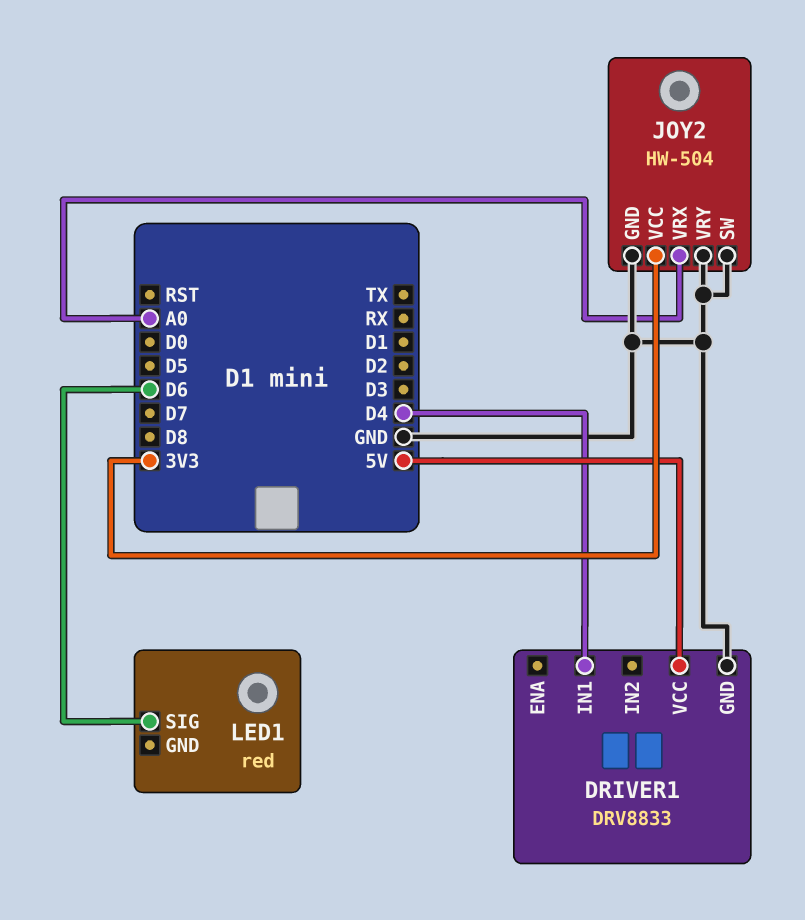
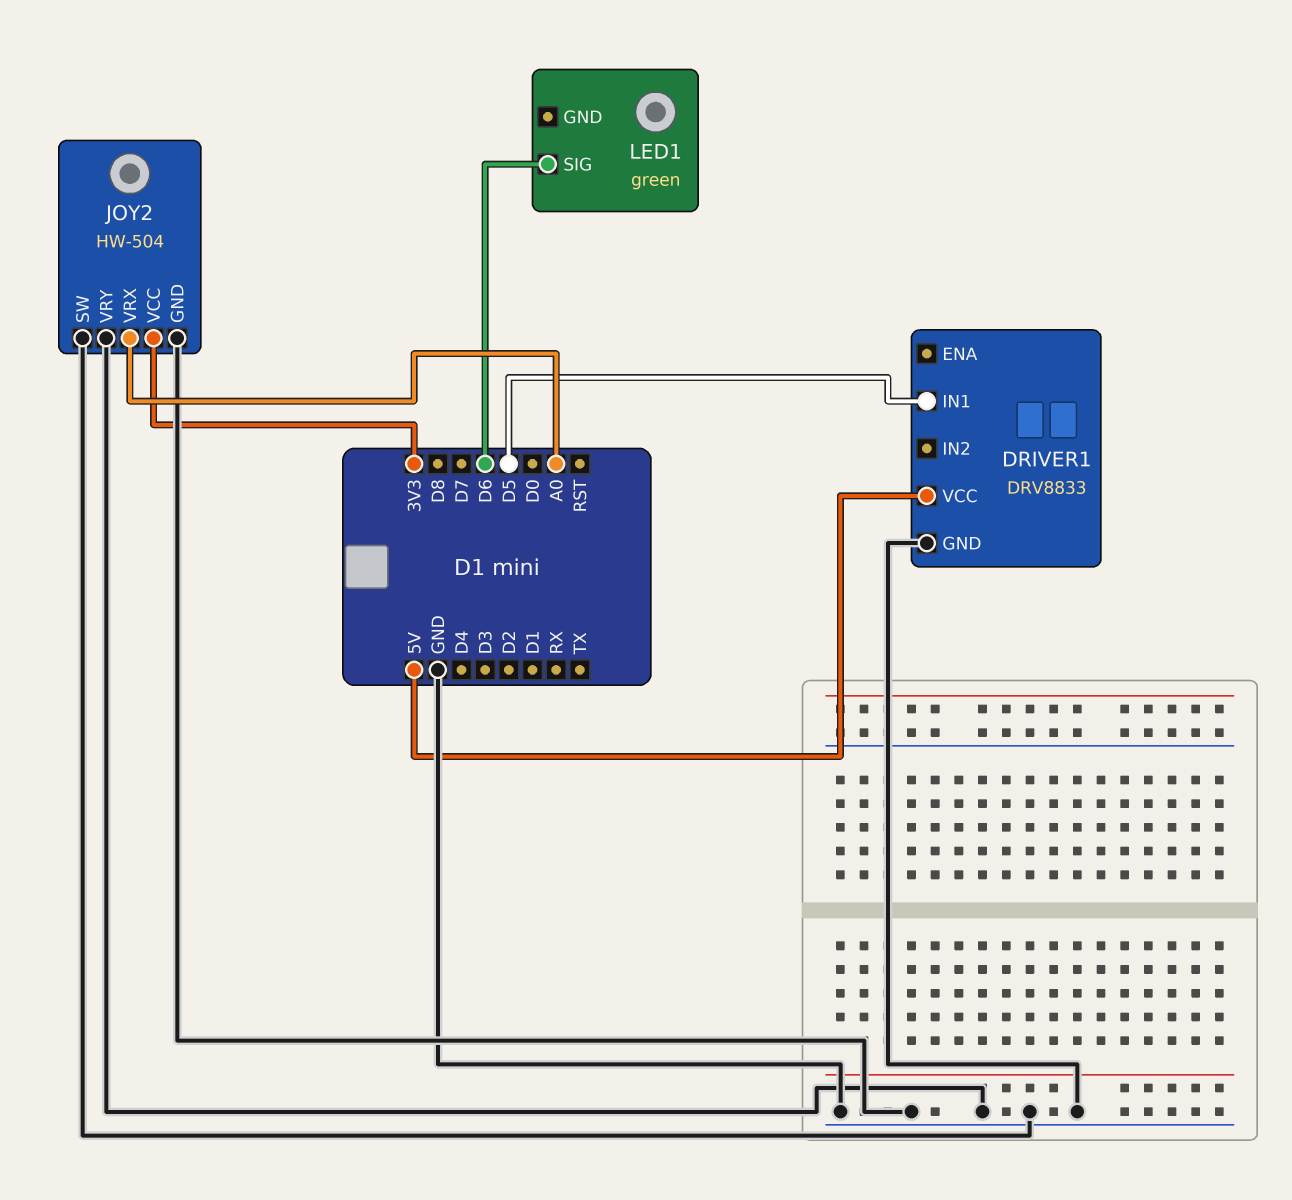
DRIVER1 pin IN1: D4 -> D5
LED1: red -> green

